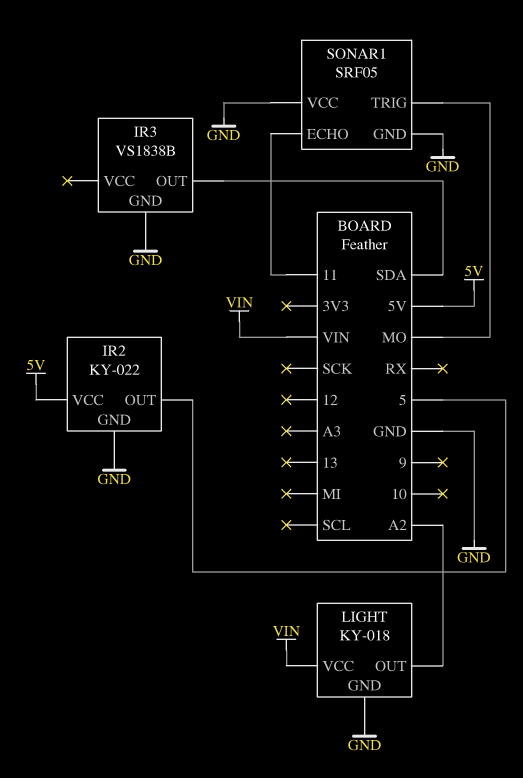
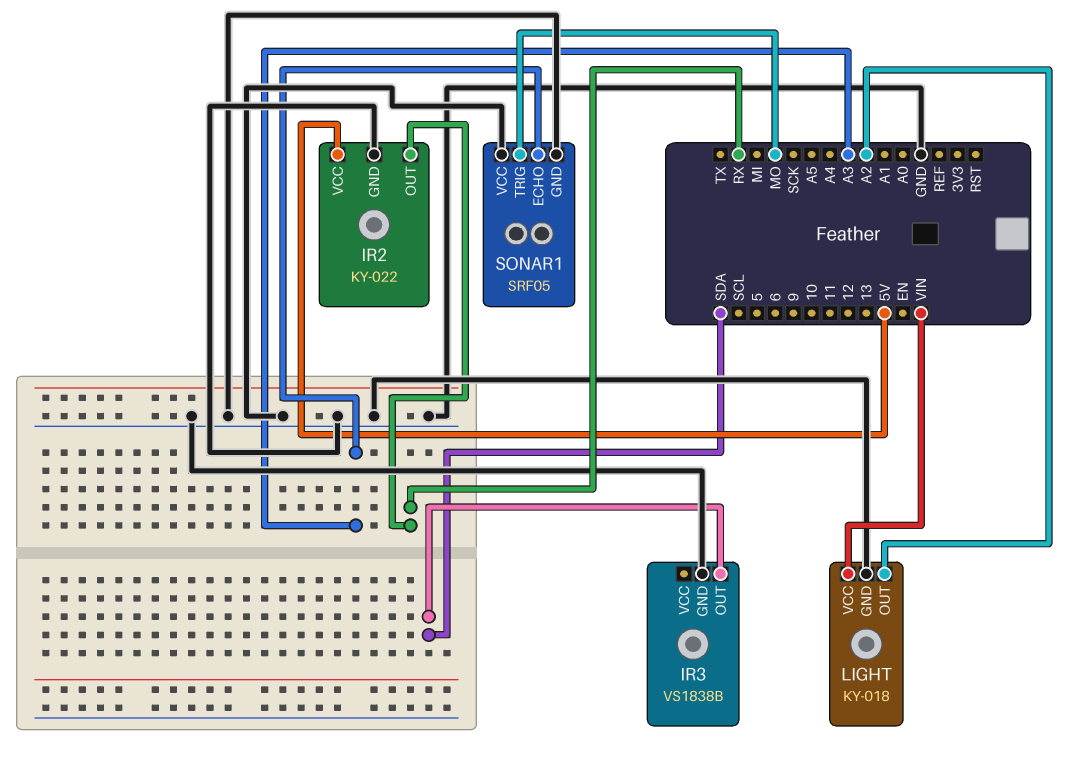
IR2 pin OUT: 5 -> RX
SONAR1 pin ECHO: 11 -> A3

